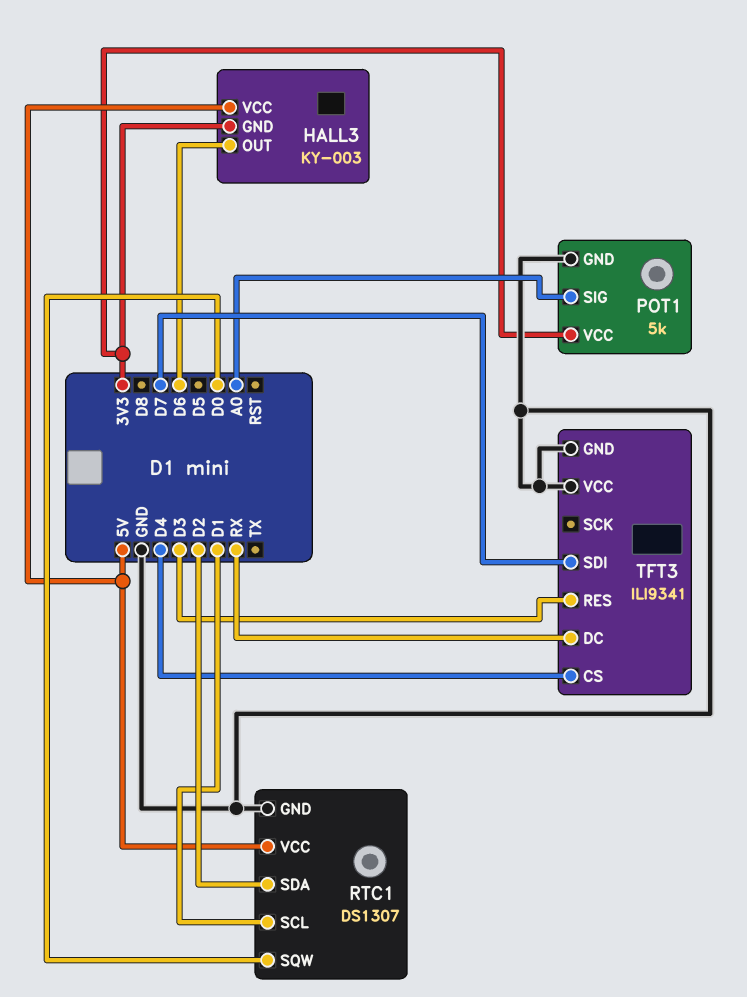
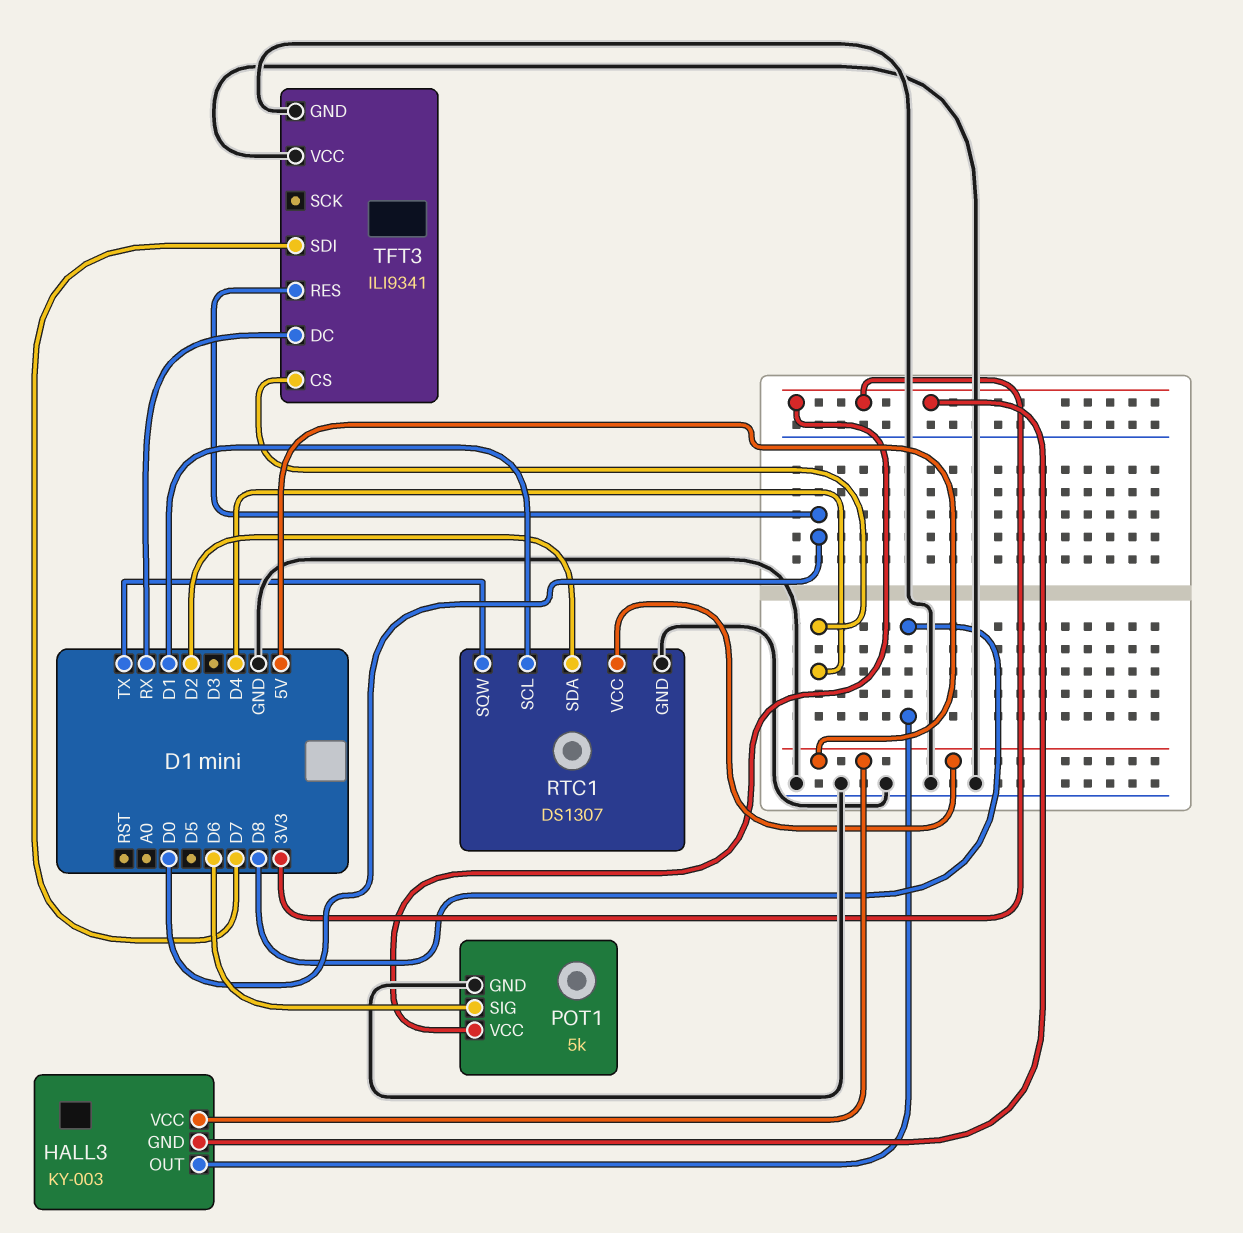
HALL3 pin OUT: D6 -> D8
POT1 pin SIG: A0 -> D6
RTC1 pin SQW: D0 -> TX
TFT3 pin RES: D3 -> D0

